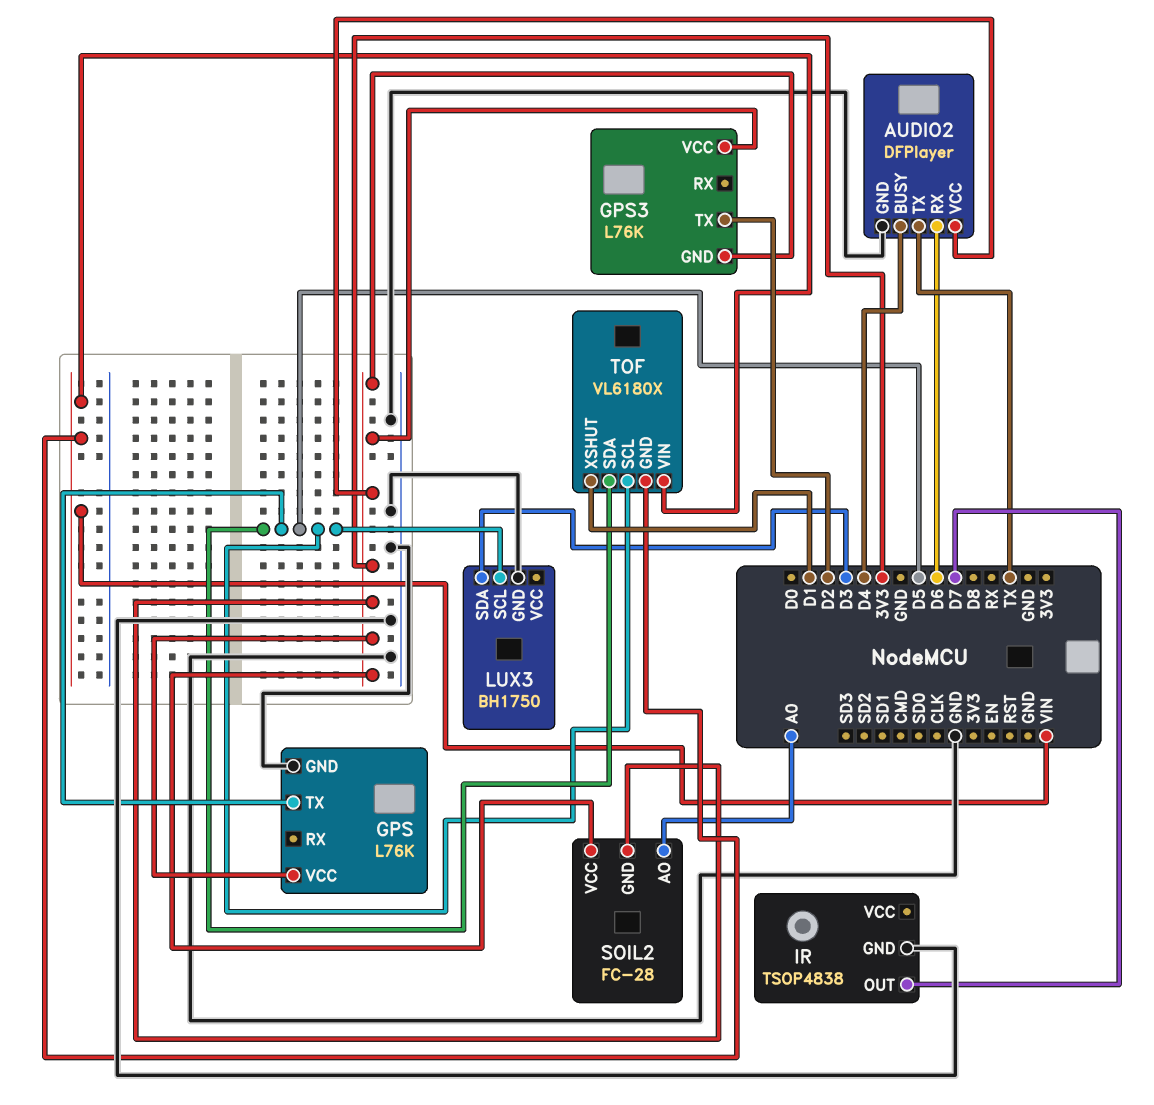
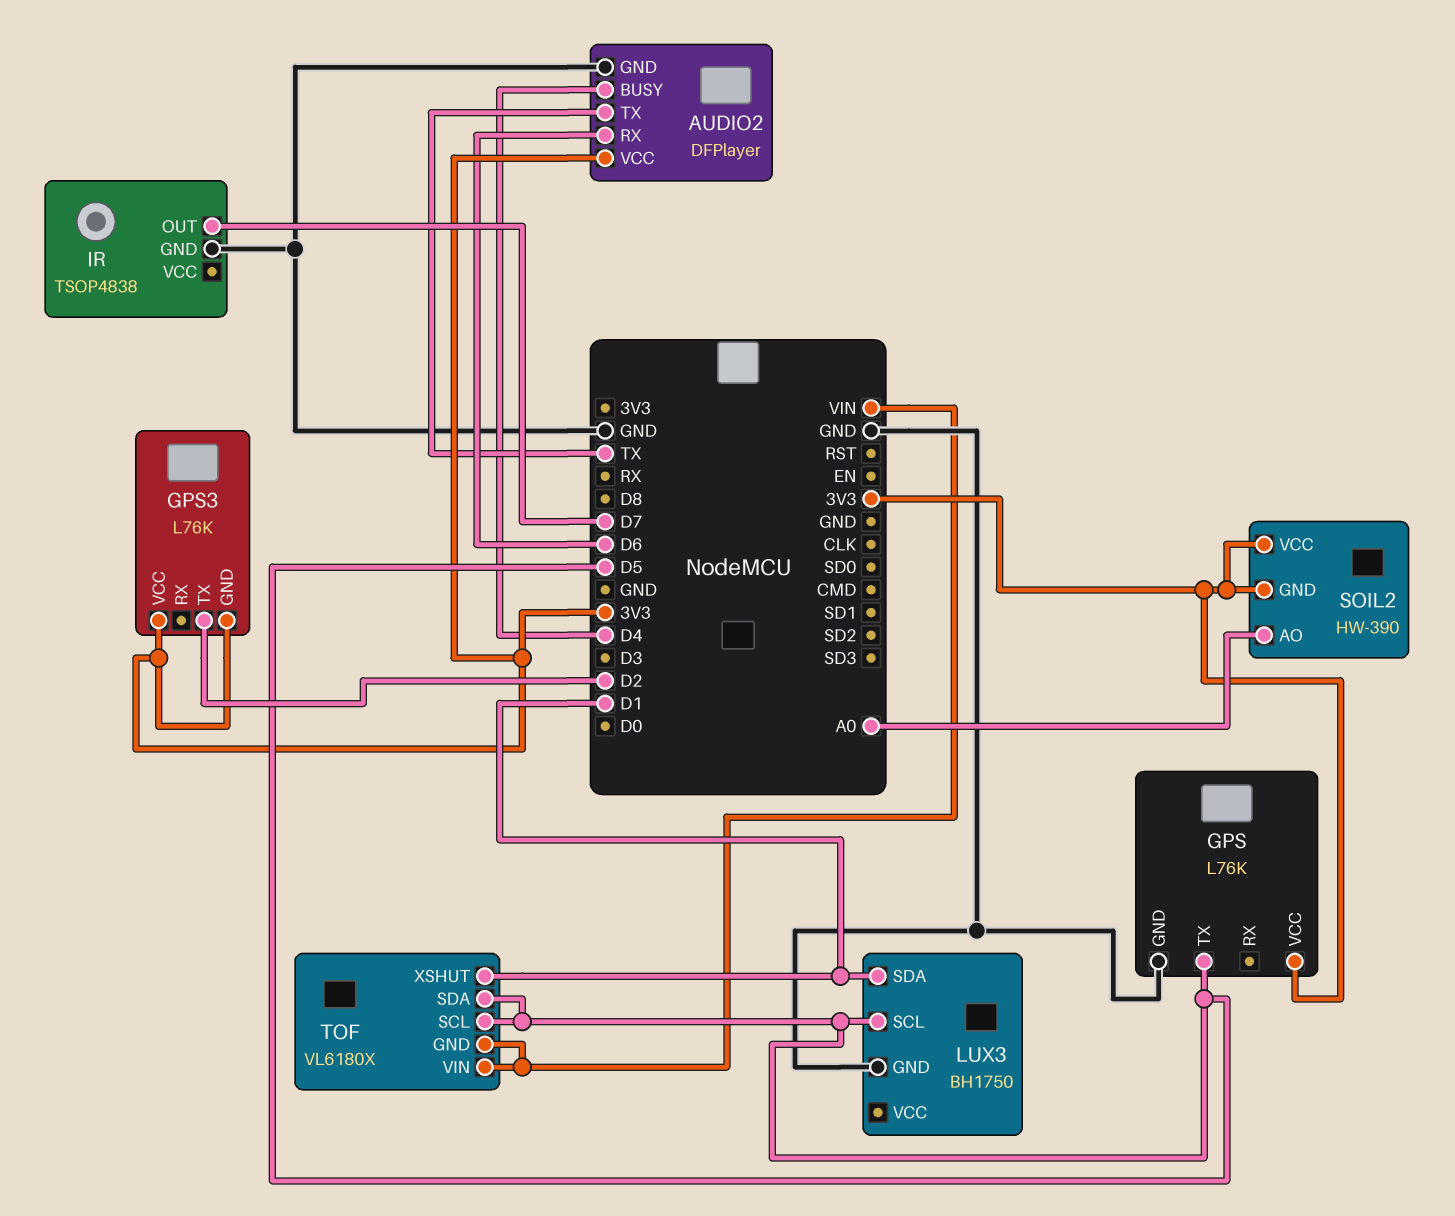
LUX3 pin SDA: D3 -> D1
SOIL2: FC-28 -> HW-390

